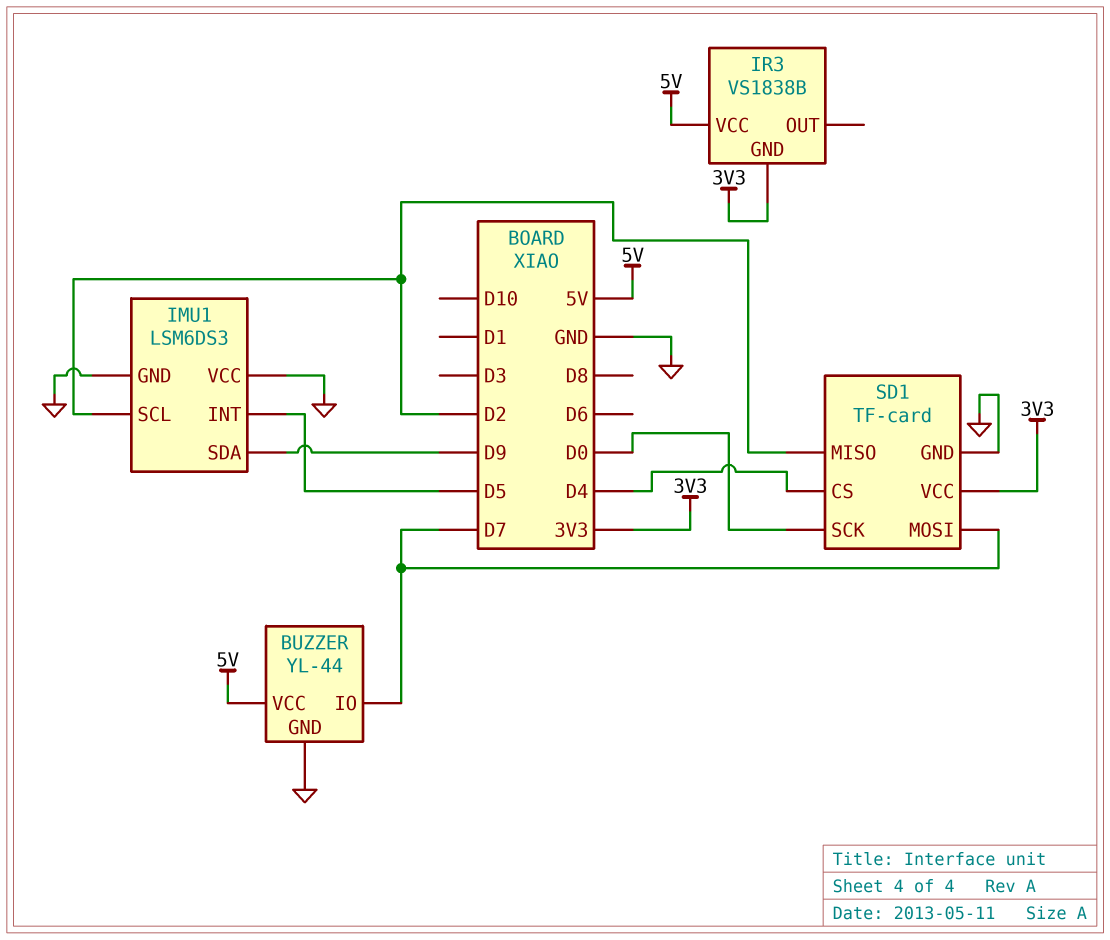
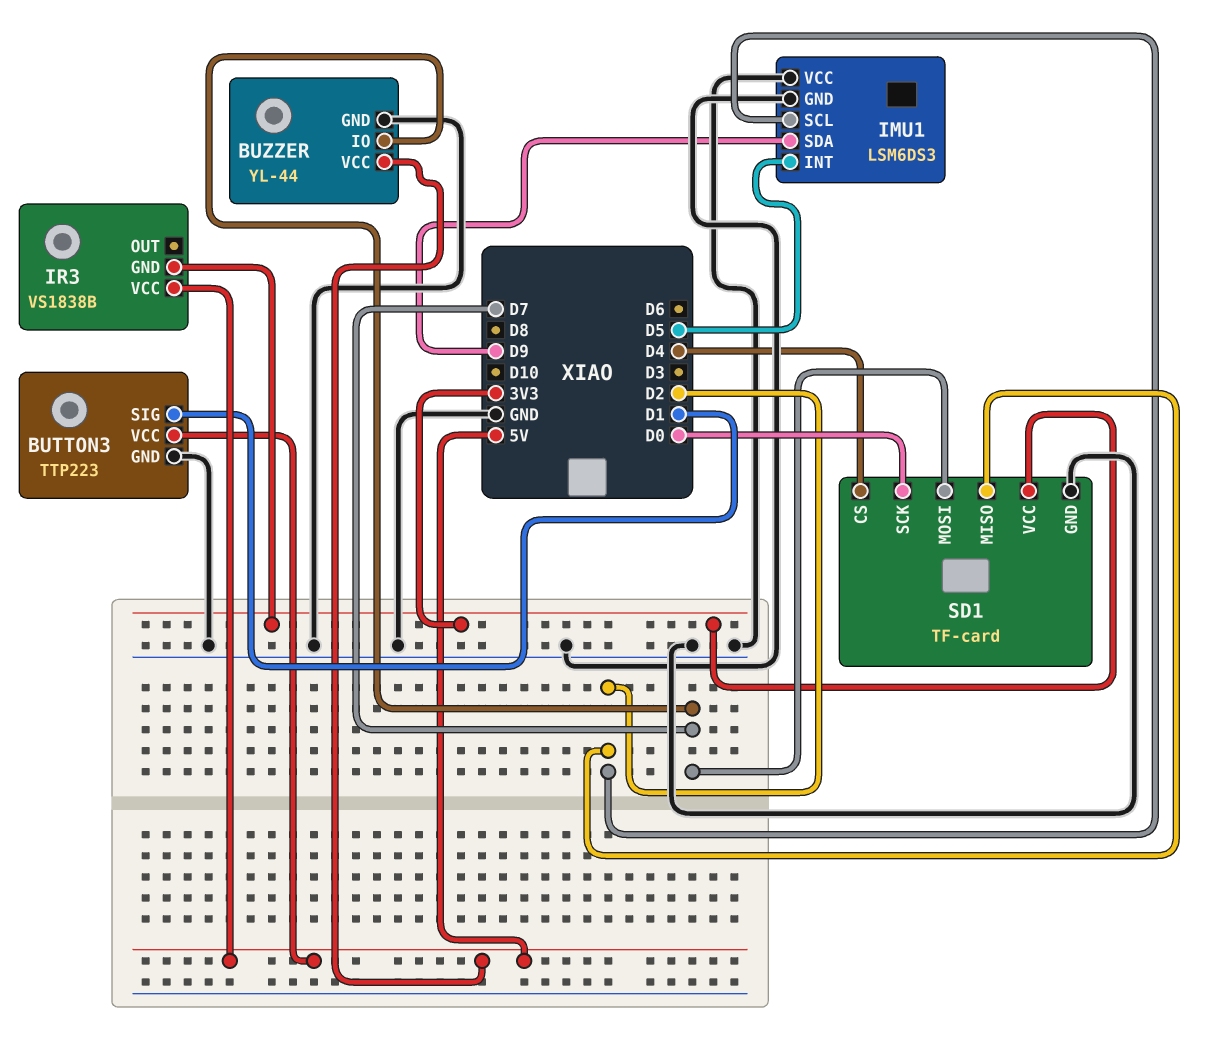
BUTTON3: none -> TTP223
BUTTON3 pin GND: none -> GND
BUTTON3 pin SIG: none -> D1
BUTTON3 pin VCC: none -> 5V

